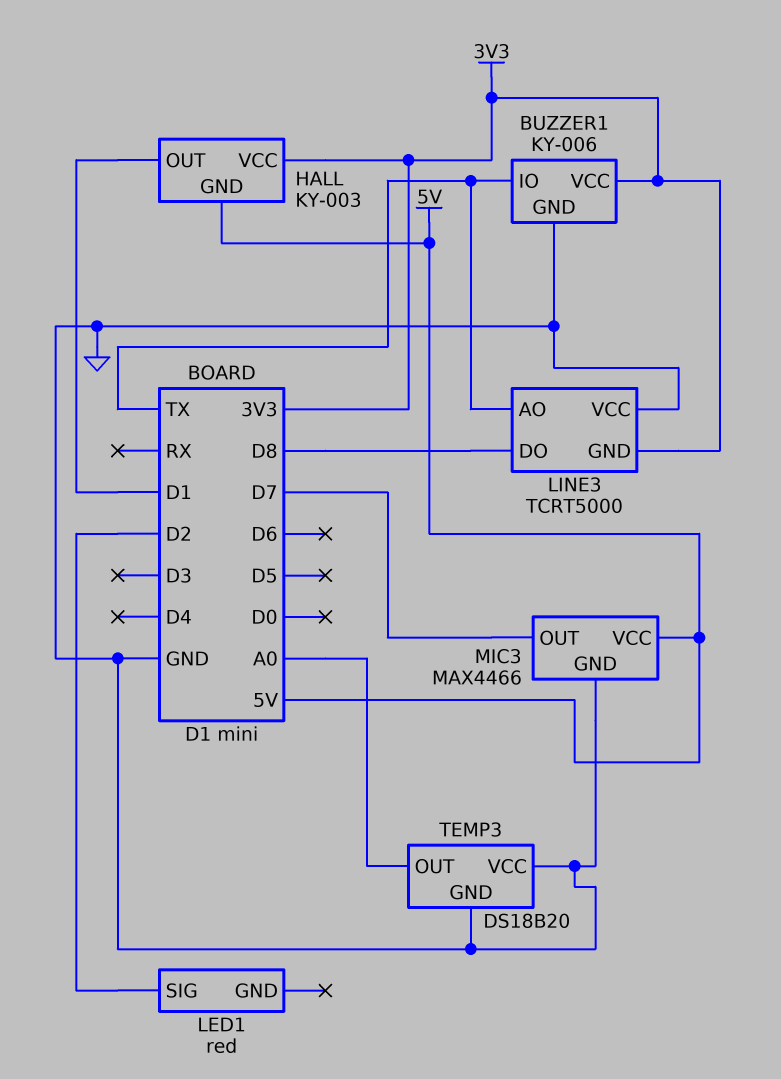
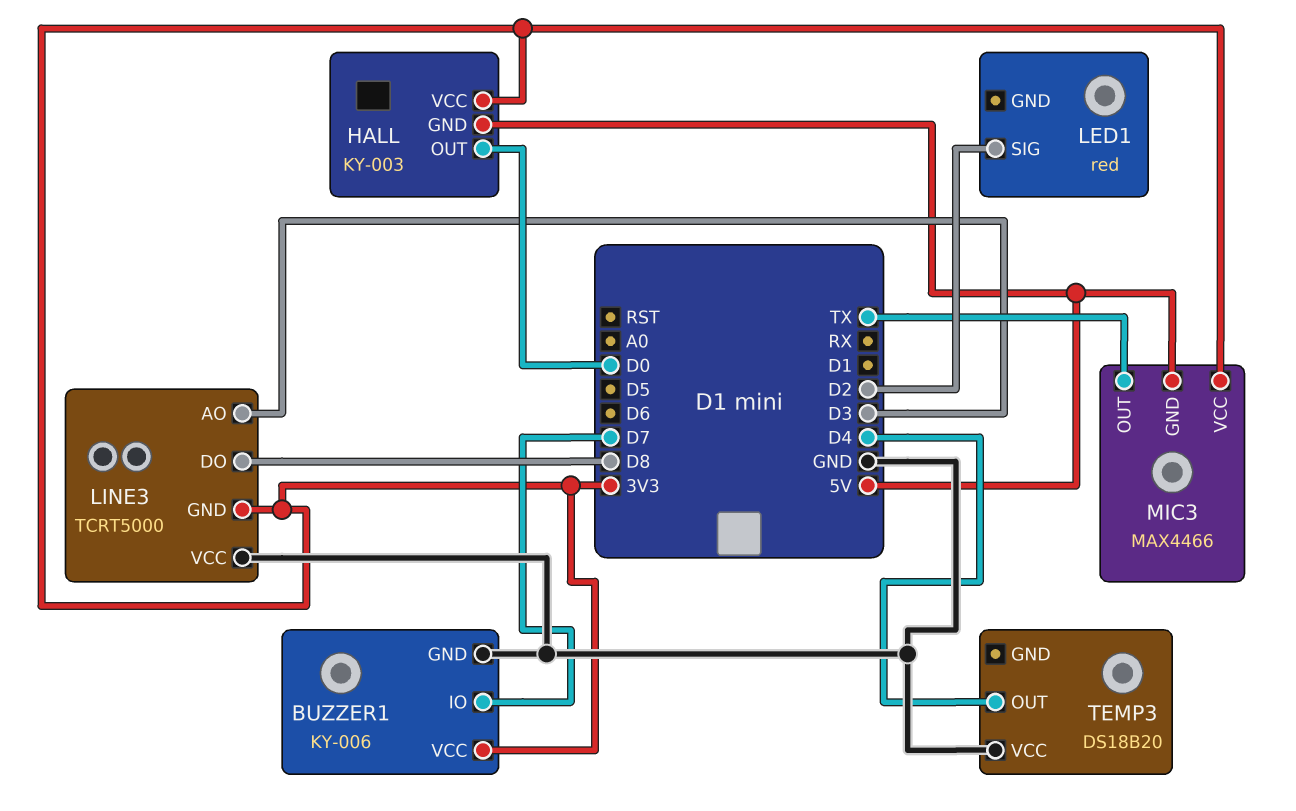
BUZZER1 pin IO: TX -> D7
HALL pin OUT: D1 -> D0
LINE3 pin AO: TX -> D3
MIC3 pin GND: GND -> 5V
MIC3 pin OUT: D7 -> TX
MIC3 pin VCC: 5V -> 3V3
TEMP3 pin GND: GND -> none
TEMP3 pin OUT: A0 -> D4

